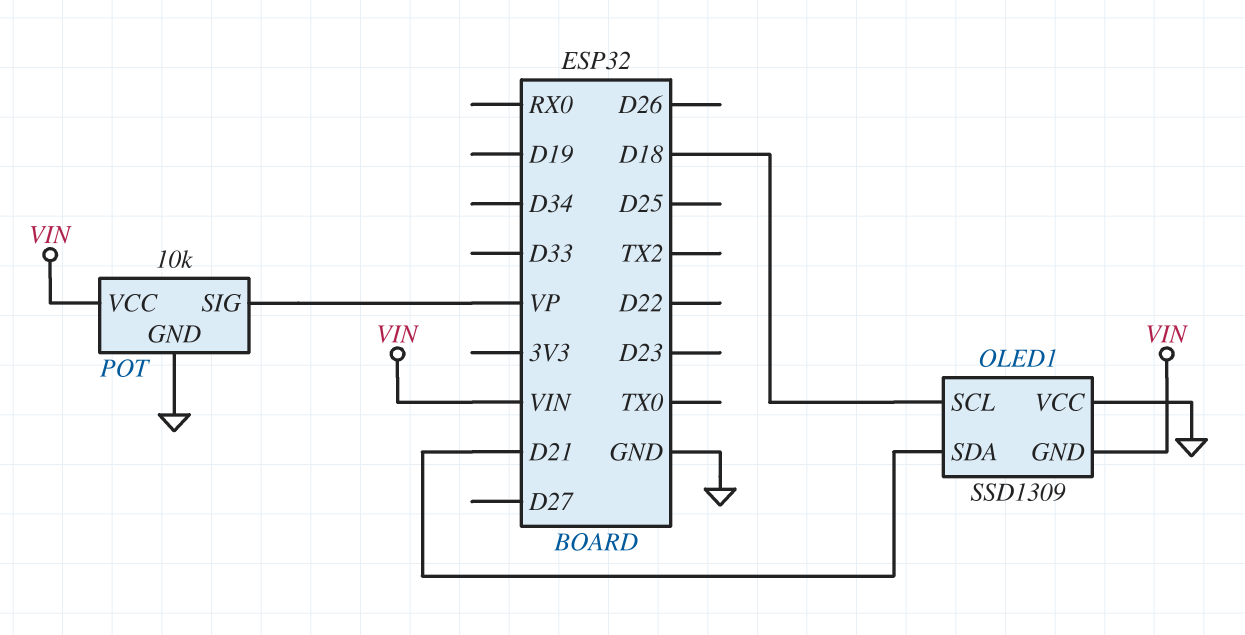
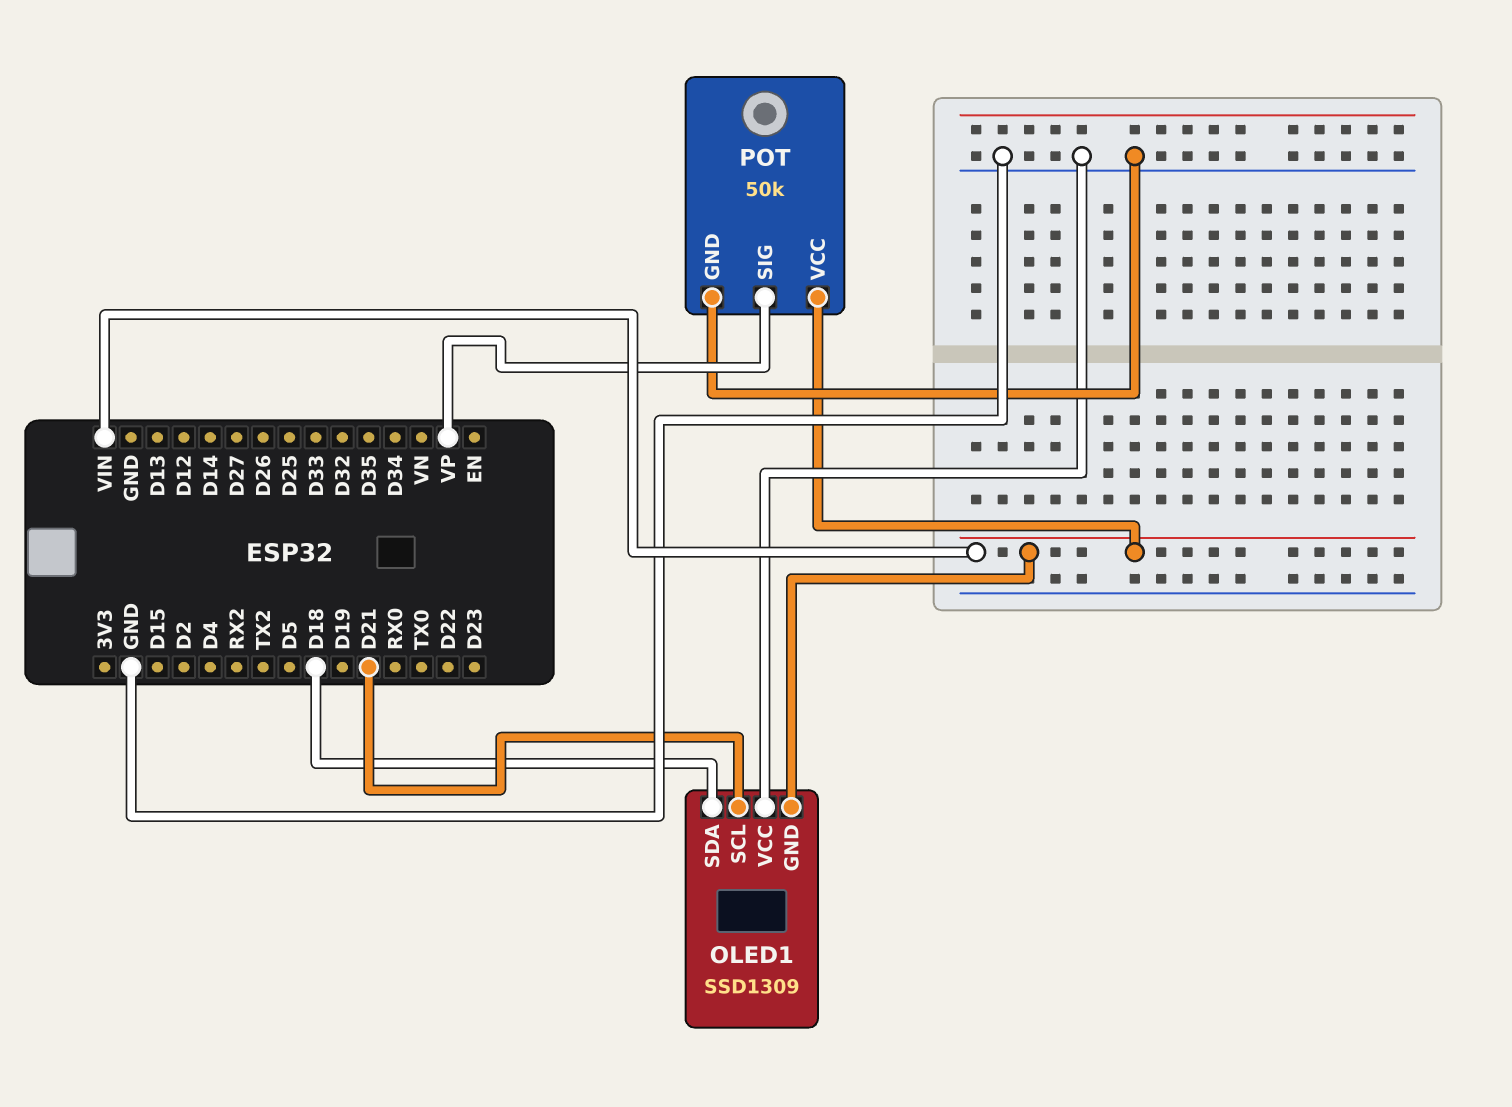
OLED1 pin SCL: D18 -> D21
OLED1 pin SDA: D21 -> D18
POT: 10k -> 50k

